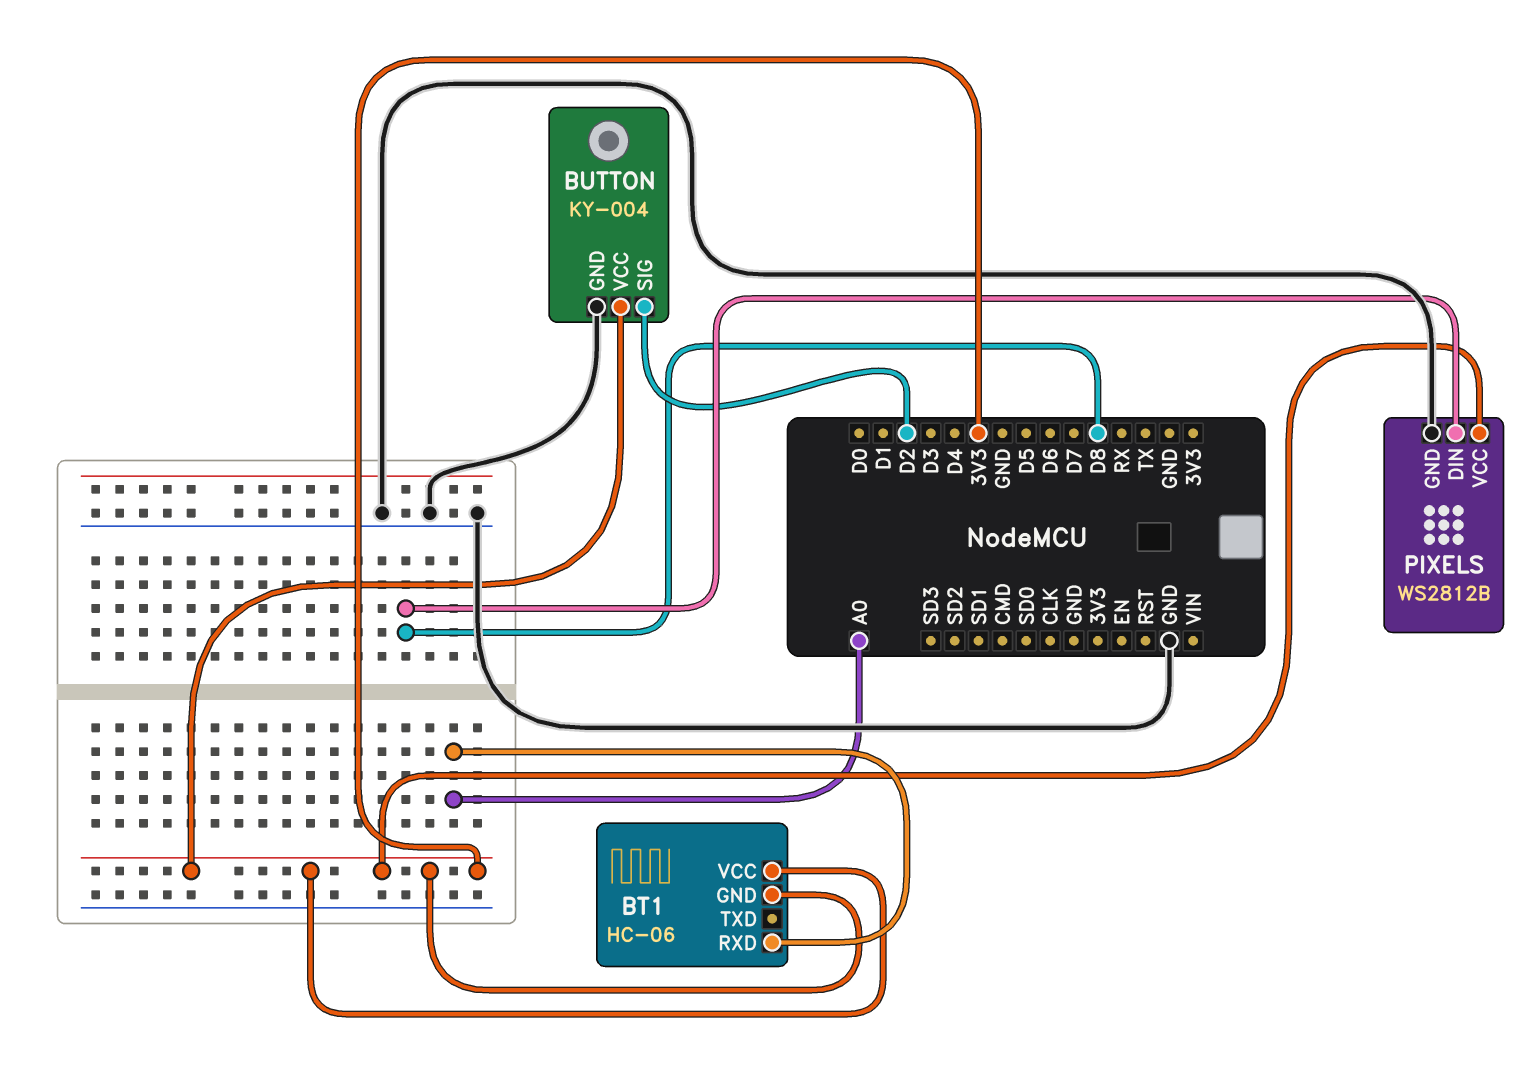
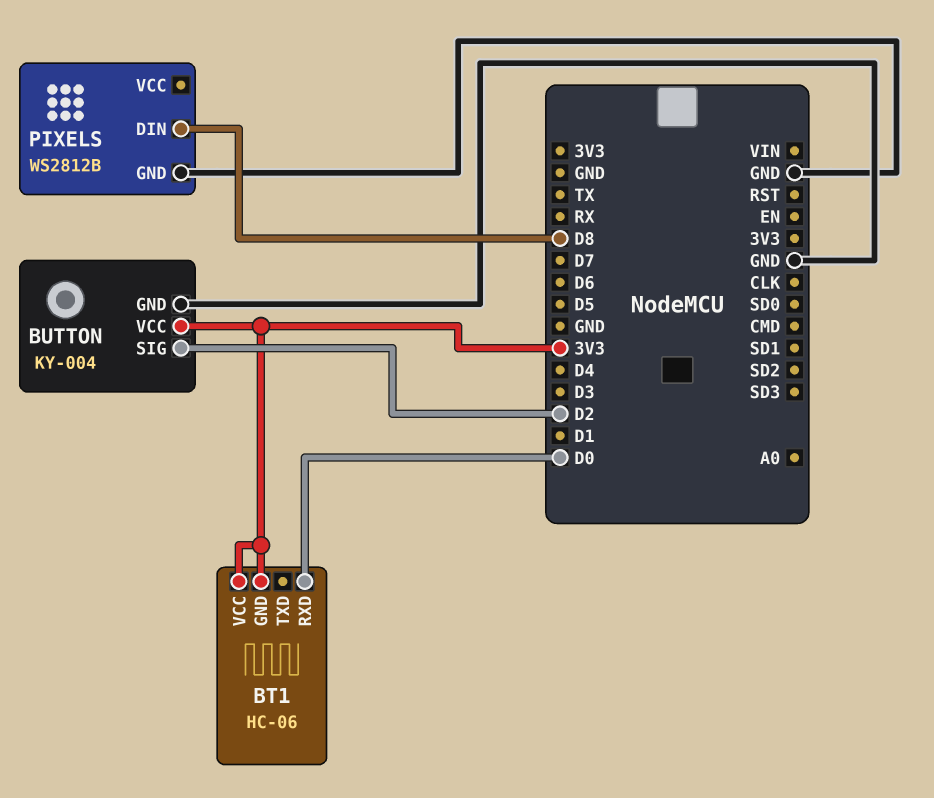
BT1 pin RXD: A0 -> D0
PIXELS pin VCC: 3V3 -> none

